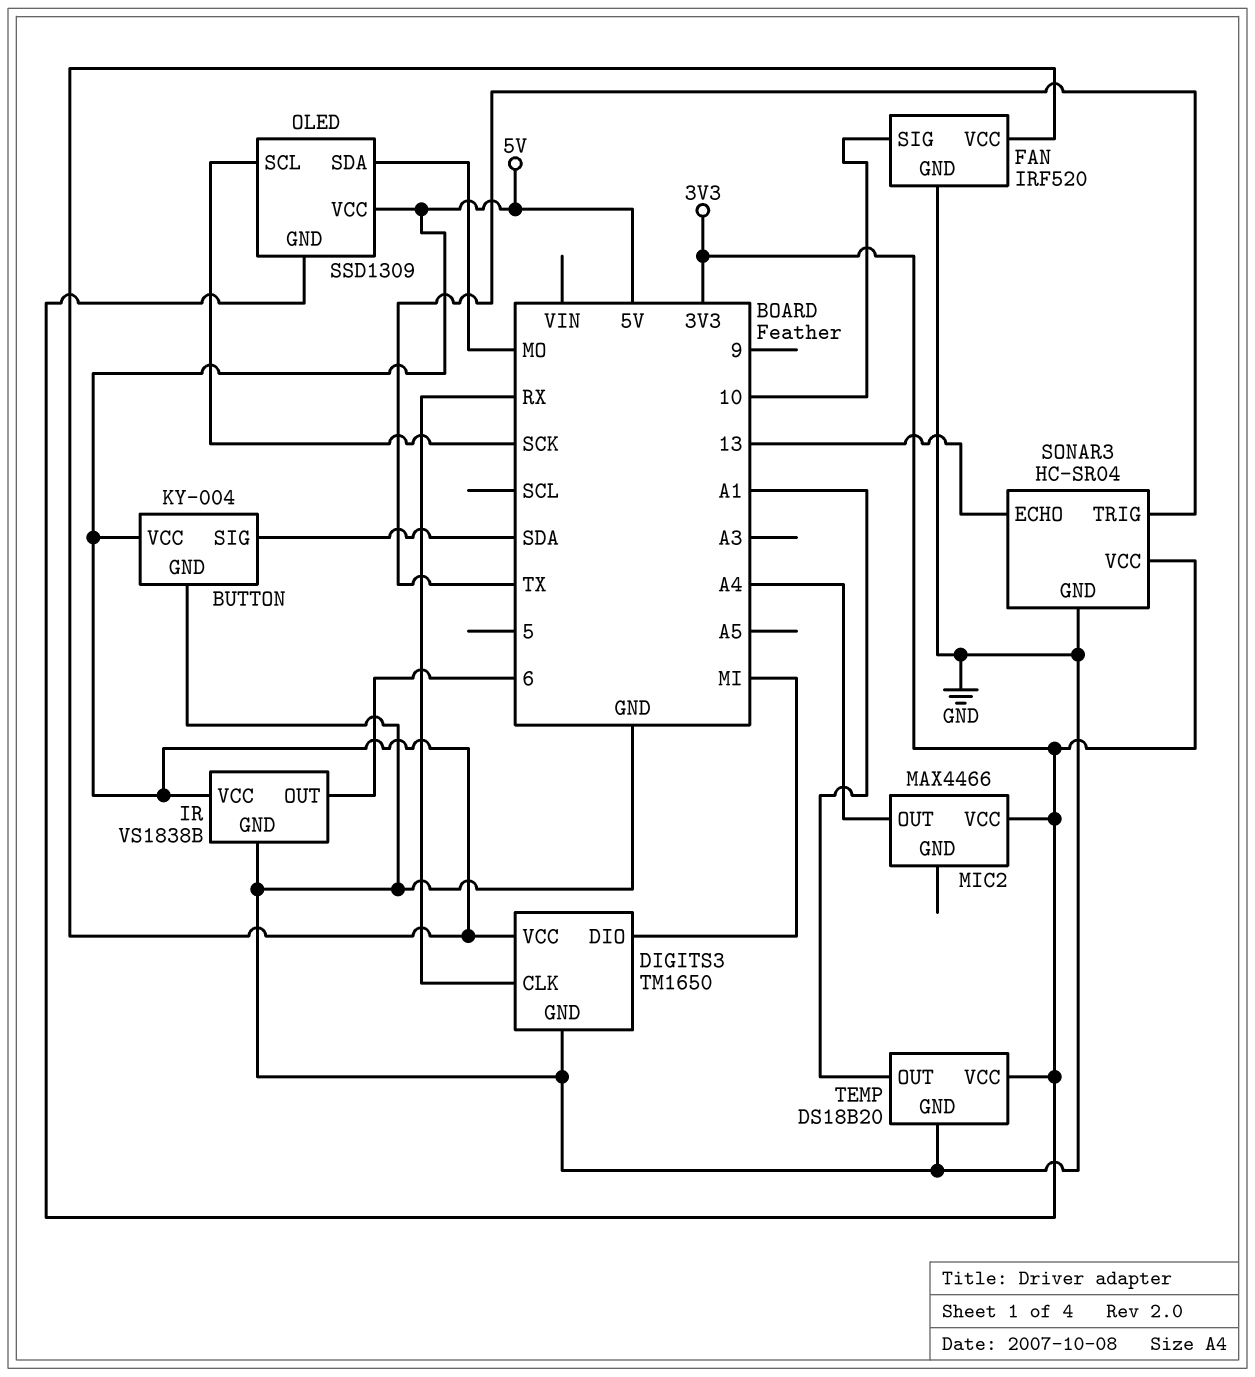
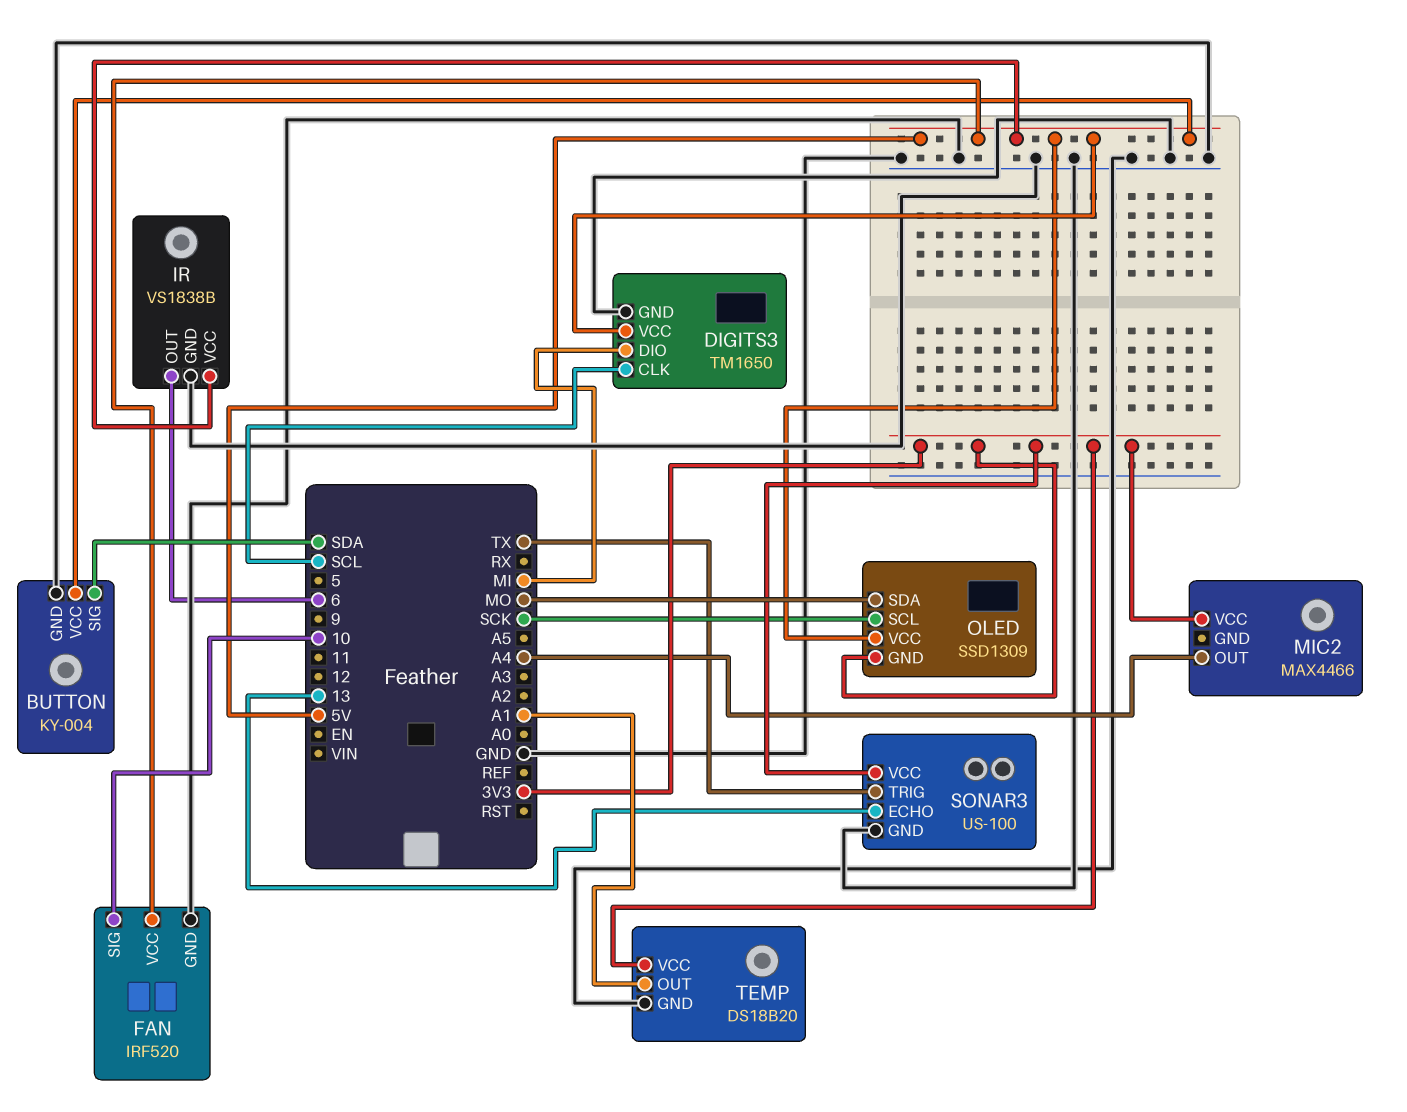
DIGITS3 pin CLK: RX -> SCL
SONAR3: HC-SR04 -> US-100

